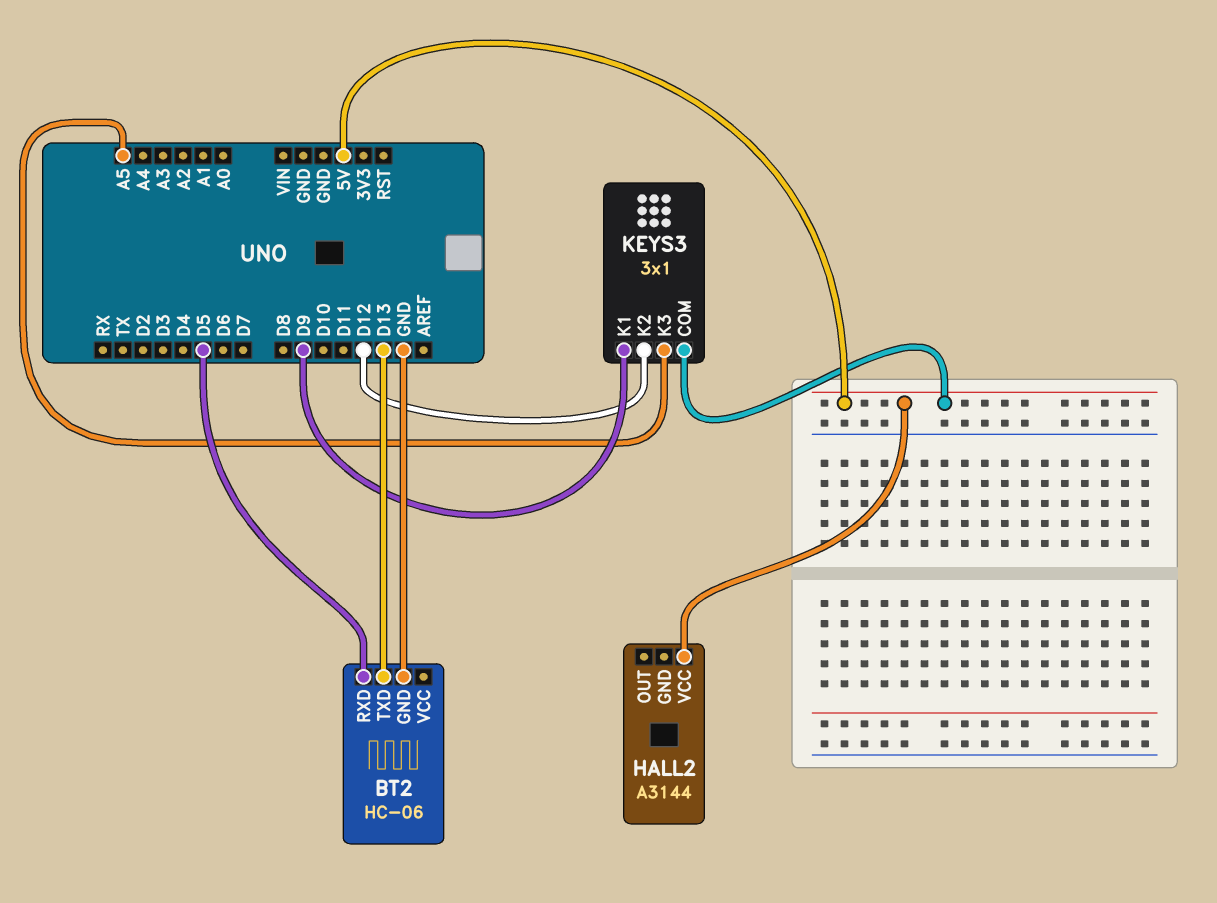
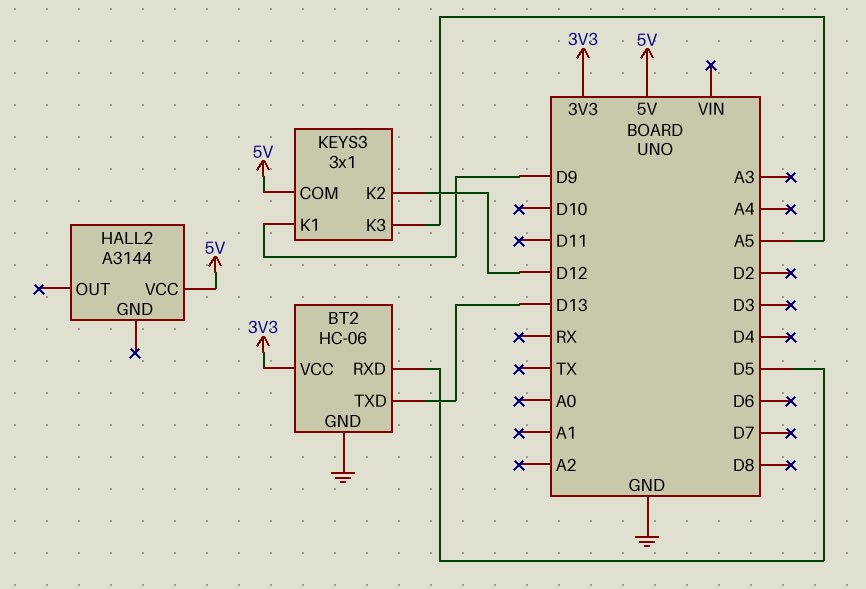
BT2 pin VCC: none -> 3V3

